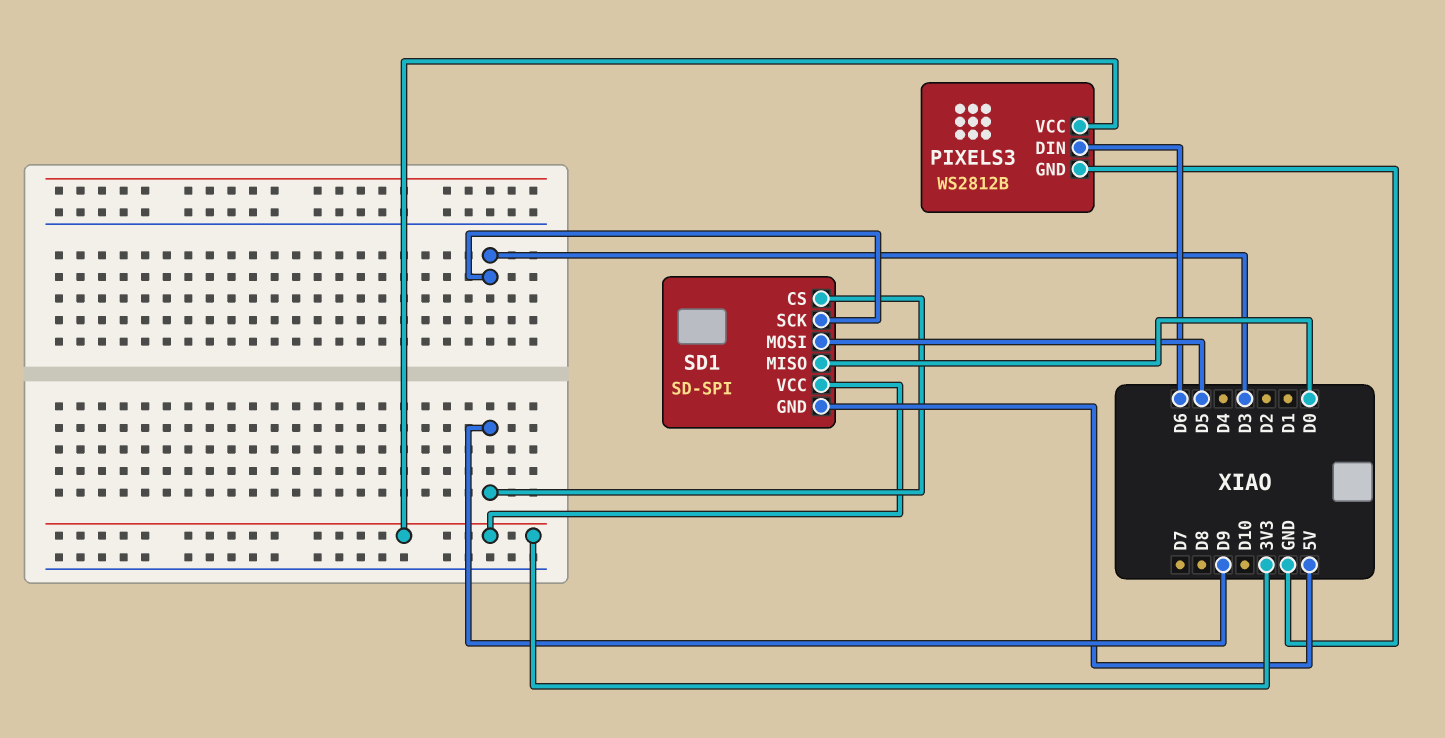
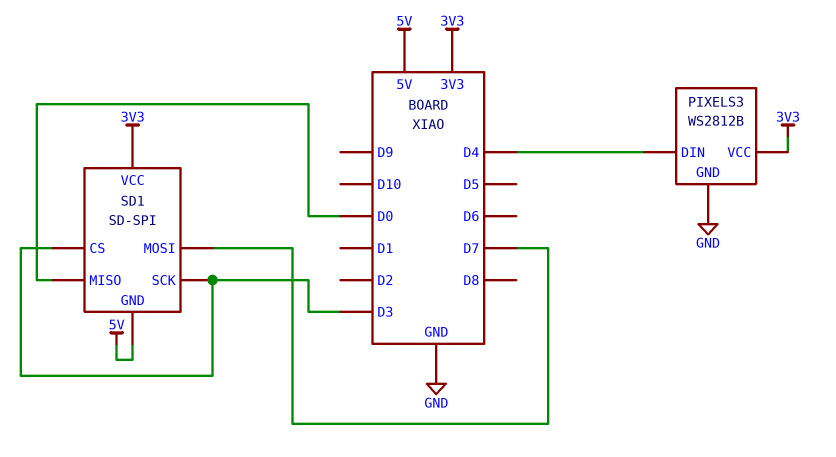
PIXELS3 pin DIN: D6 -> D4
SD1 pin CS: D9 -> D3
SD1 pin MOSI: D5 -> D7

